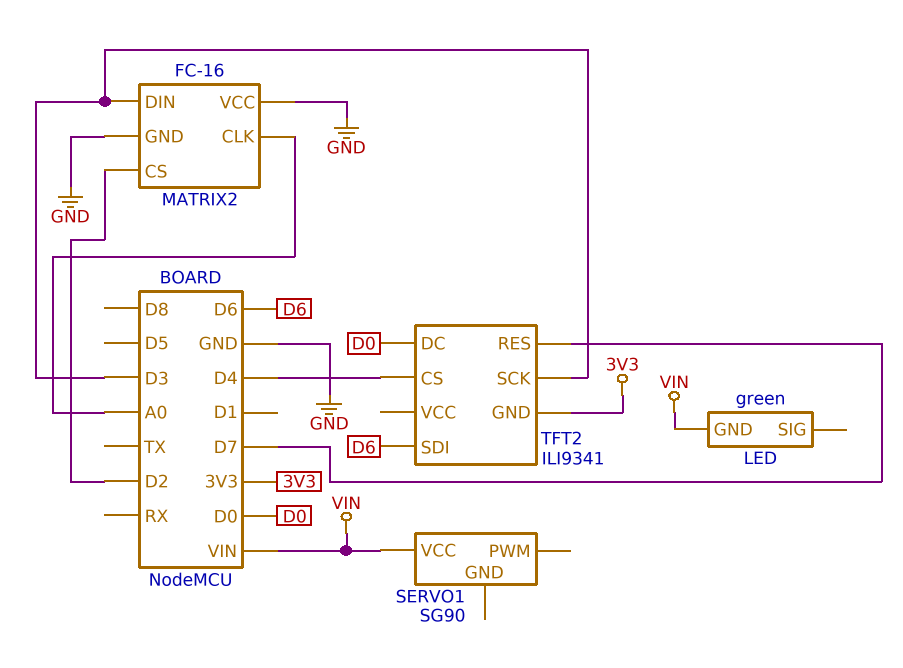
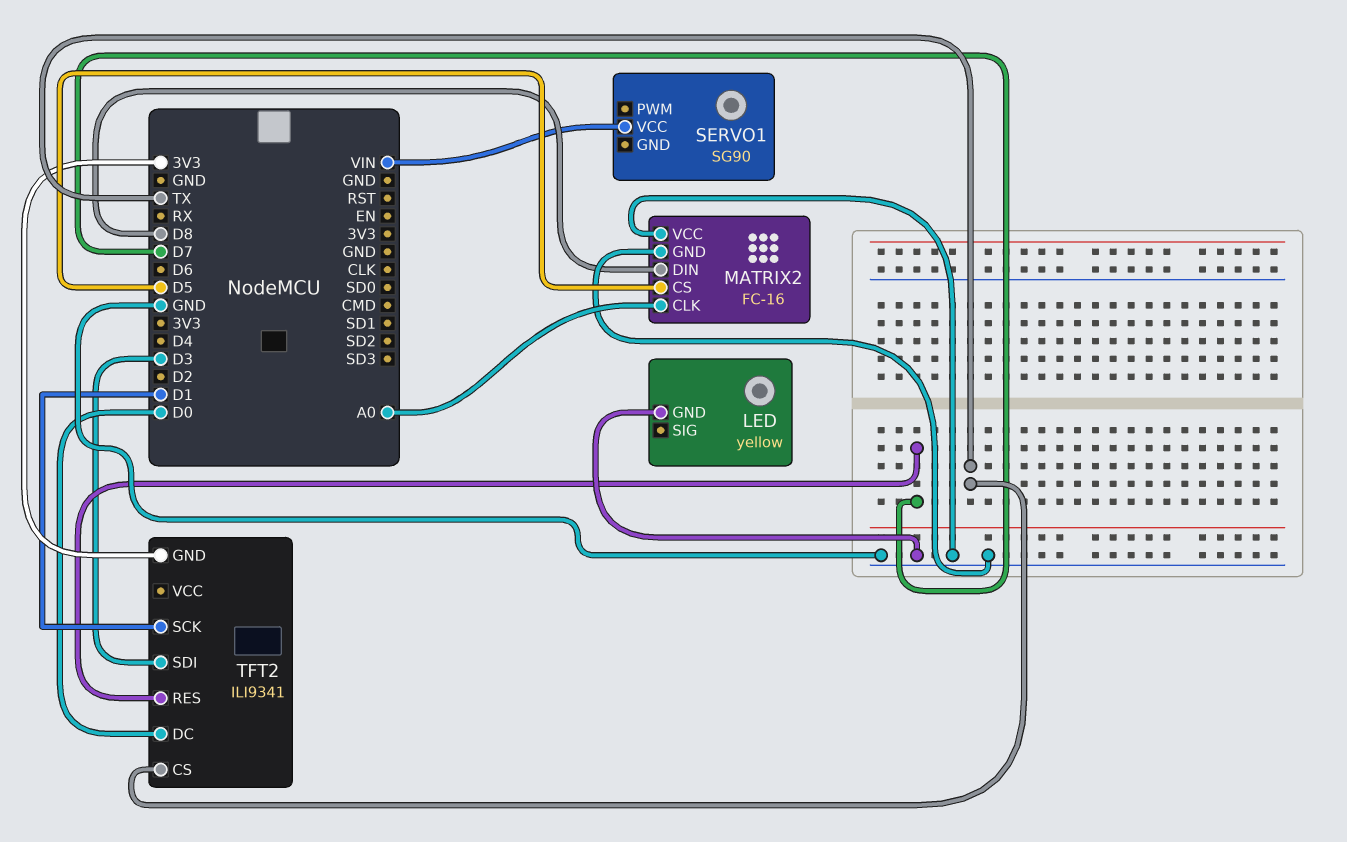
LED: green -> yellow
LED pin GND: VIN -> GND
MATRIX2 pin CS: D2 -> D5
MATRIX2 pin DIN: D3 -> D8
TFT2 pin CS: D4 -> TX
TFT2 pin SCK: D3 -> D1
TFT2 pin SDI: D6 -> D3

